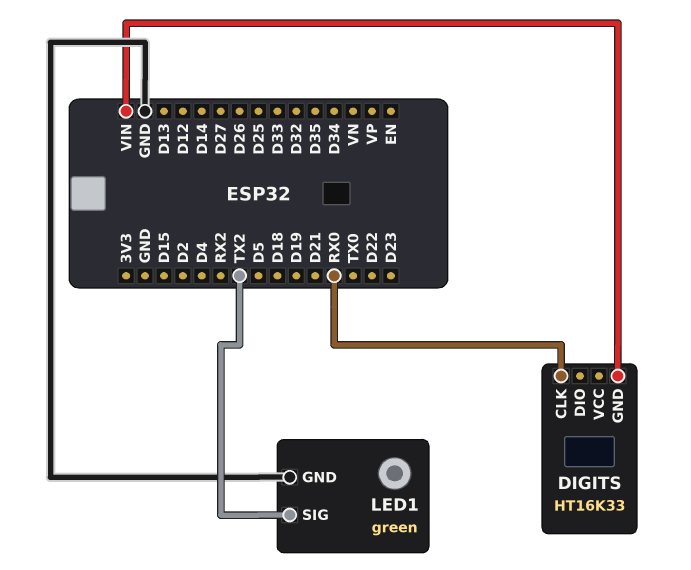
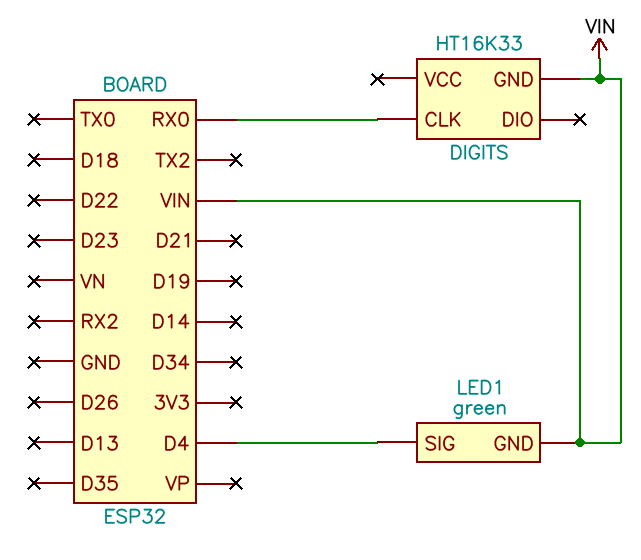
LED1 pin GND: GND -> VIN
LED1 pin SIG: TX2 -> D4

